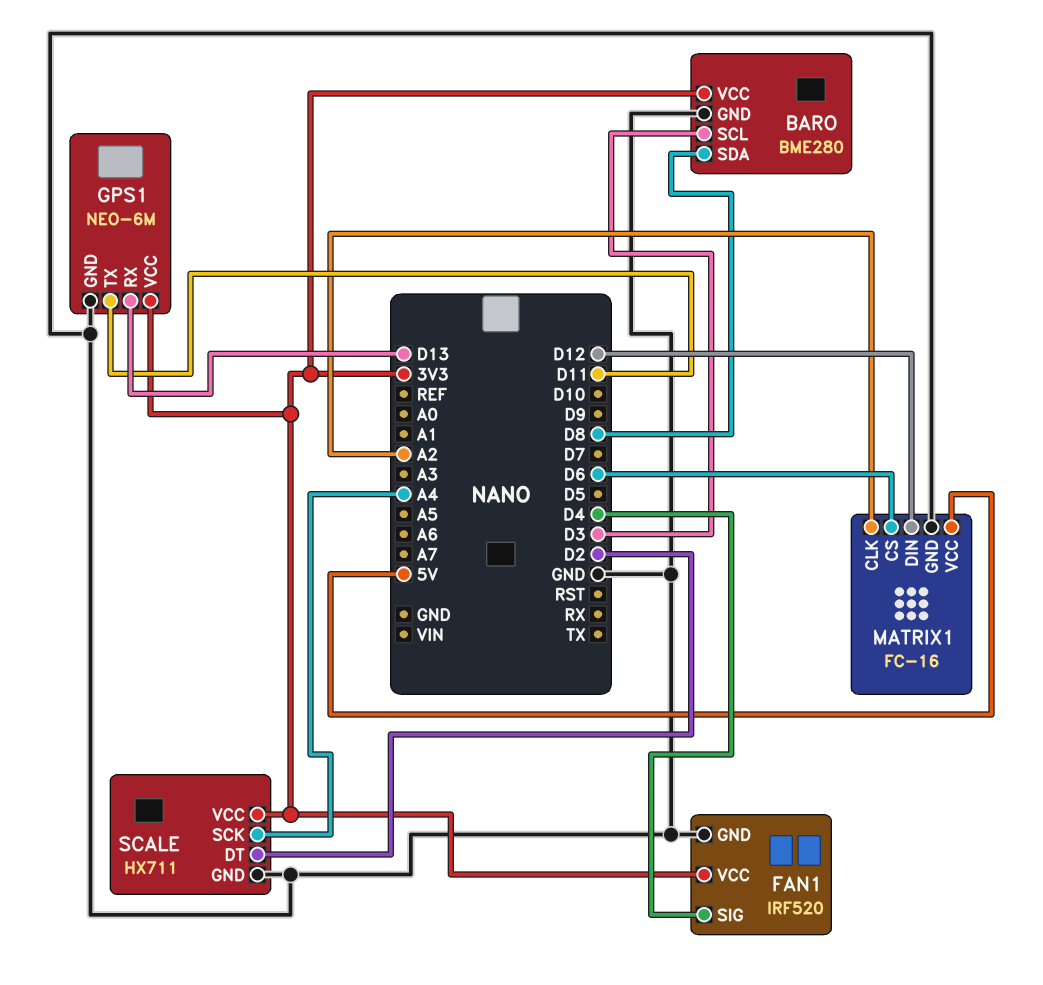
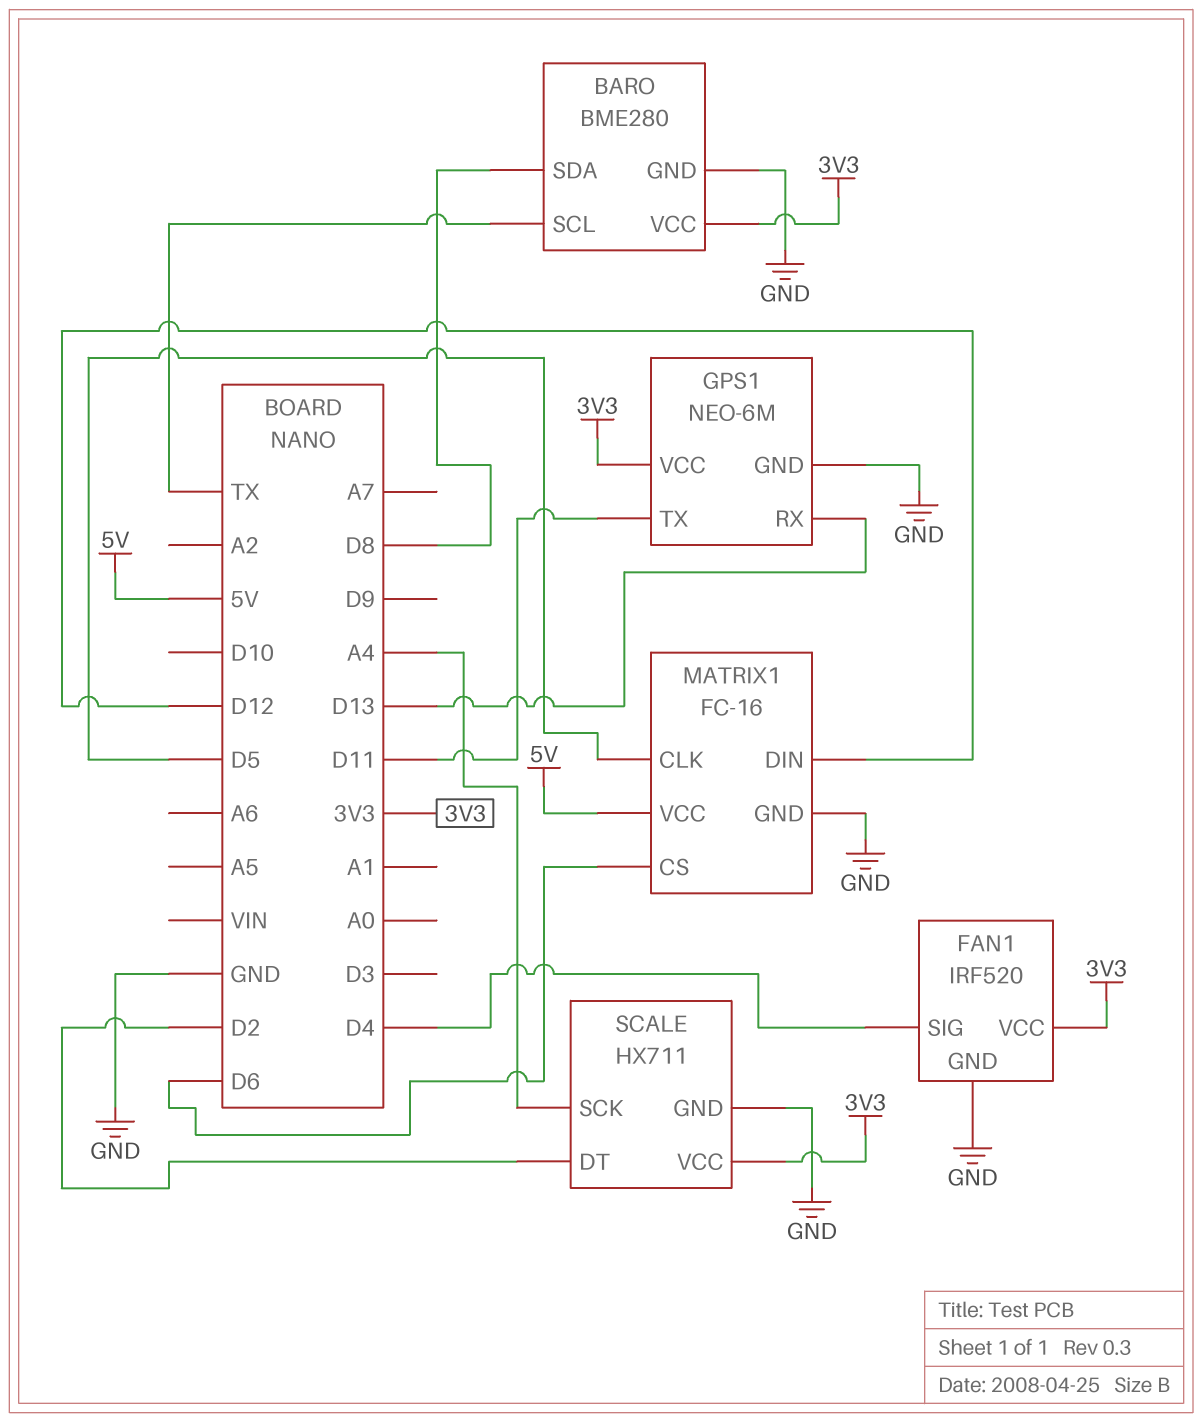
BARO pin SCL: D3 -> TX
MATRIX1 pin CLK: A2 -> D5

